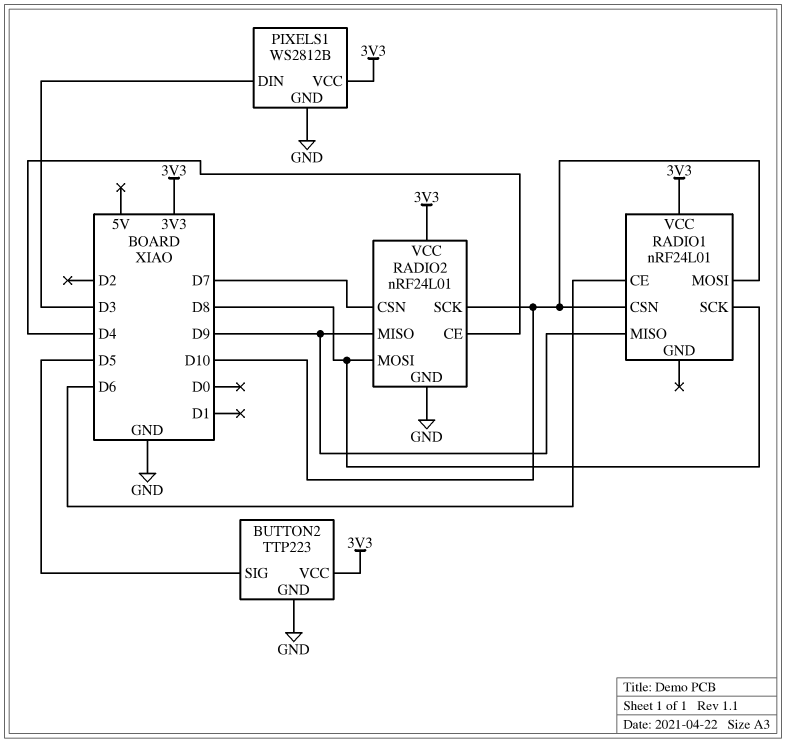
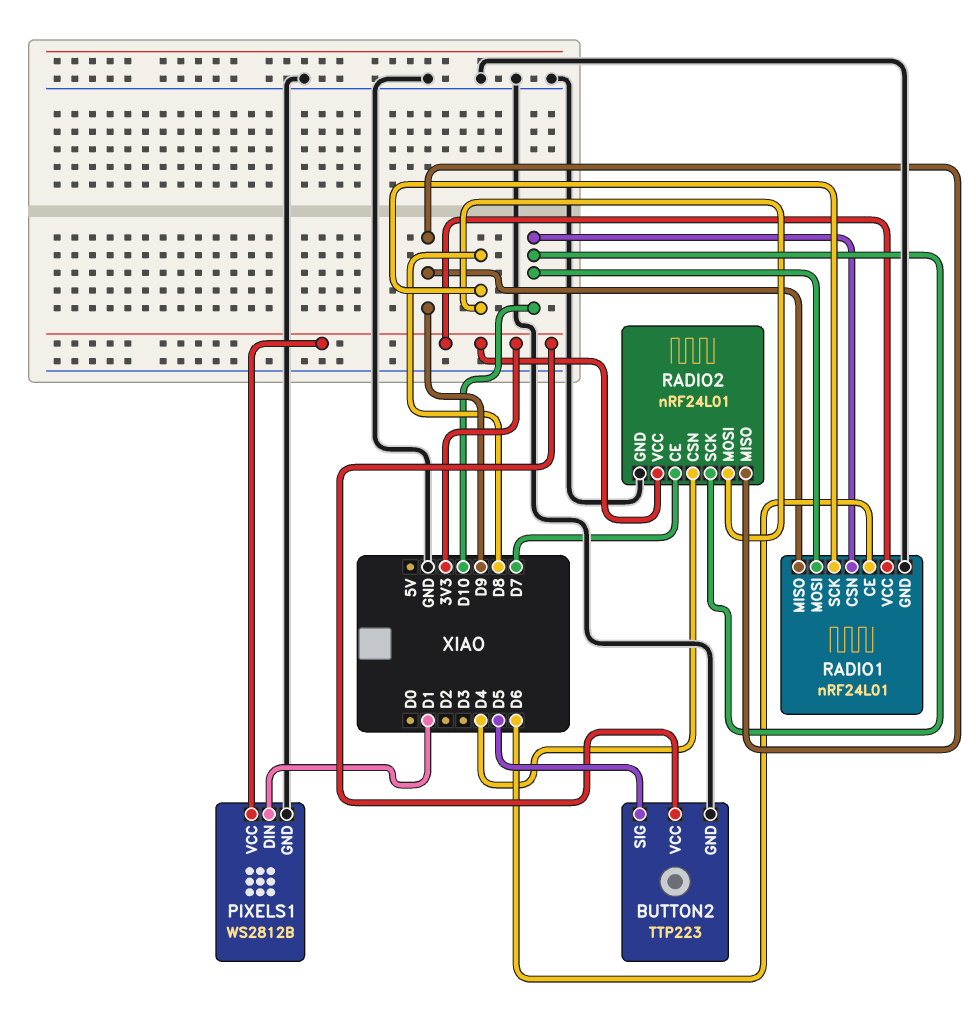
PIXELS1 pin DIN: D3 -> D1
RADIO1 pin GND: none -> GND
RADIO2 pin CE: D4 -> D7
RADIO2 pin CSN: D7 -> D4

